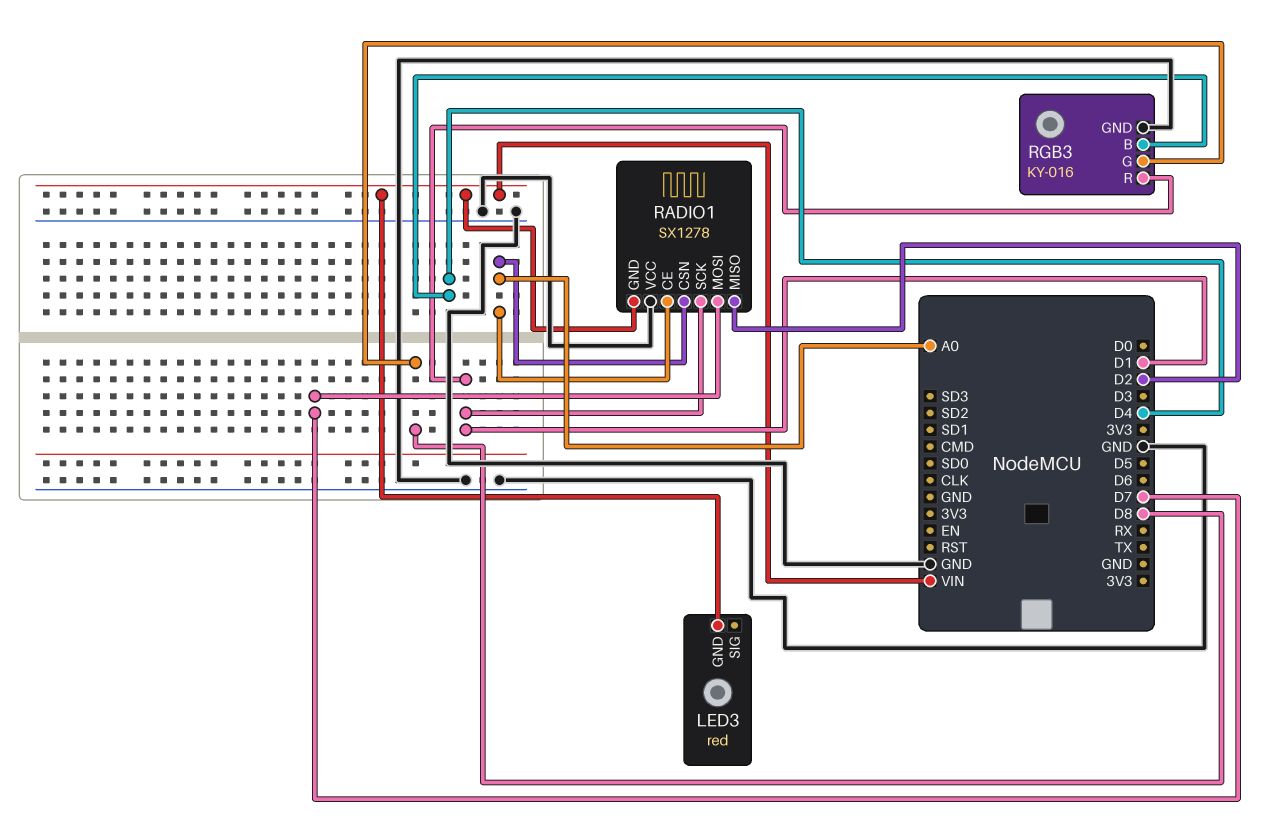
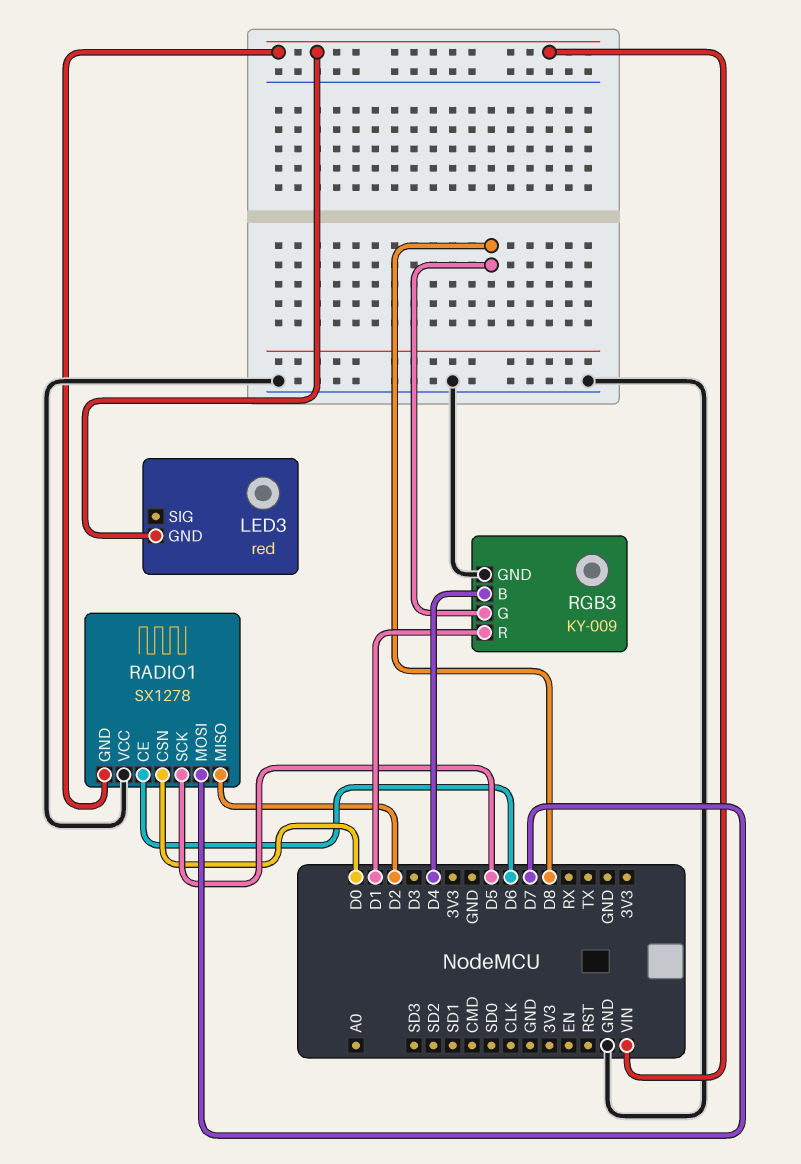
RADIO1 pin CE: A0 -> D6
RADIO1 pin CSN: A0 -> D0
RADIO1 pin SCK: D1 -> D5
RGB3: KY-016 -> KY-009

